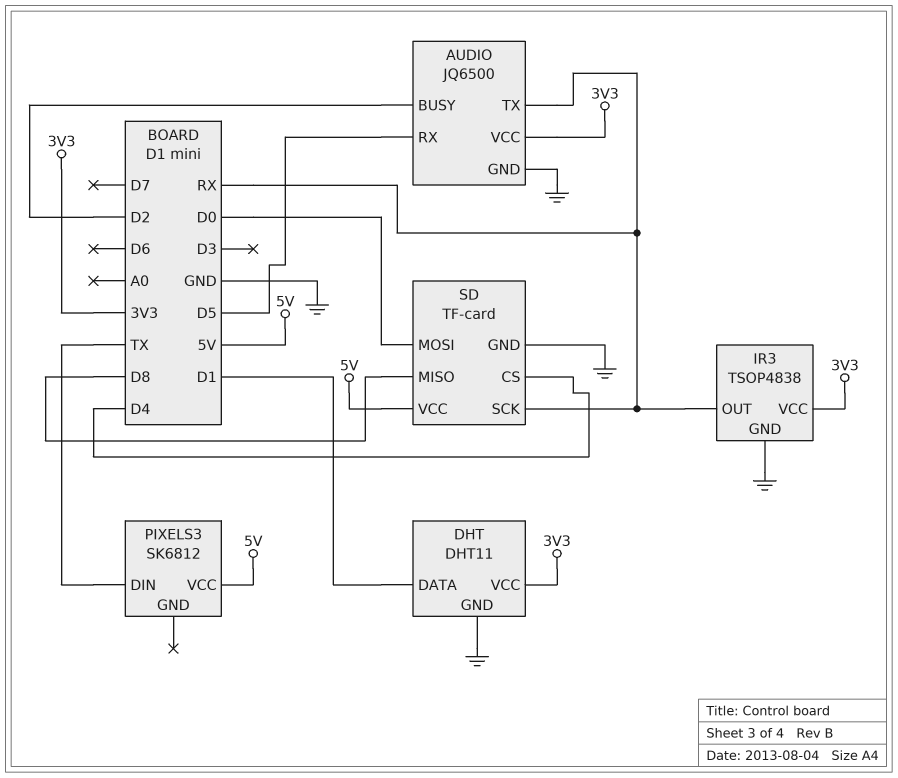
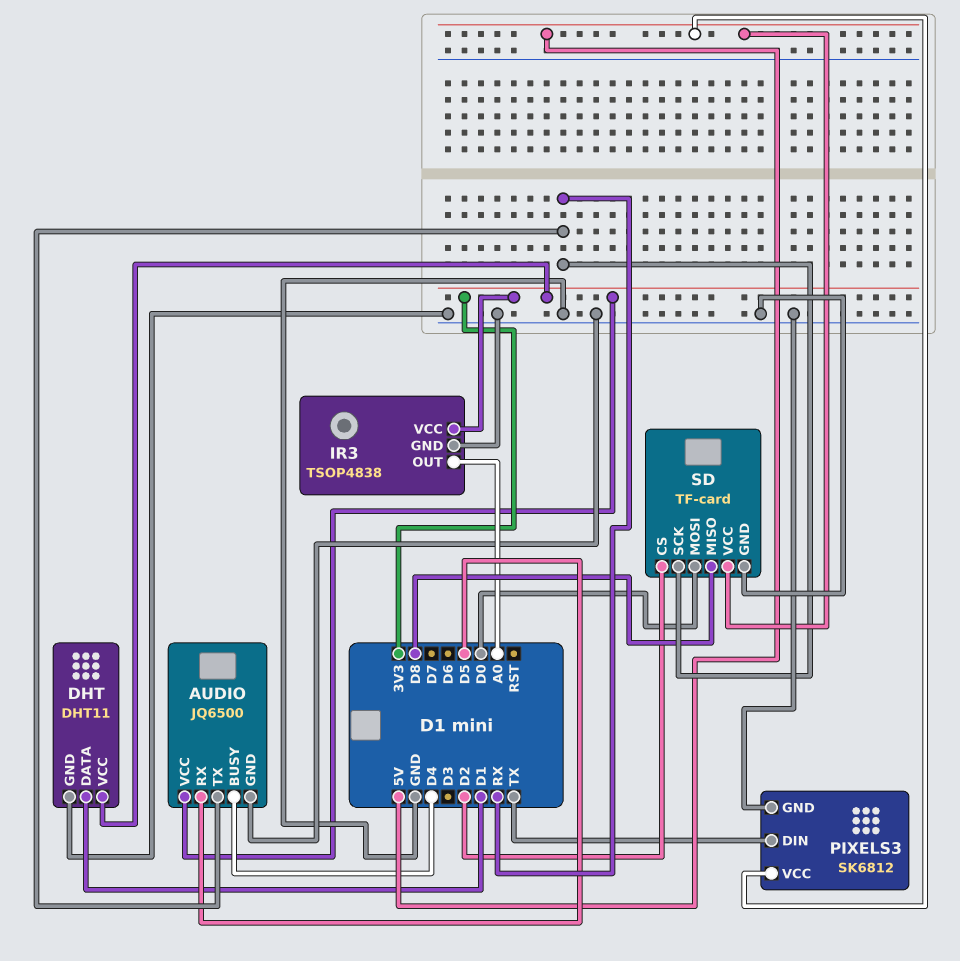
AUDIO pin BUSY: D2 -> D4
IR3 pin OUT: RX -> A0
PIXELS3 pin GND: none -> GND
SD pin CS: D4 -> D2

